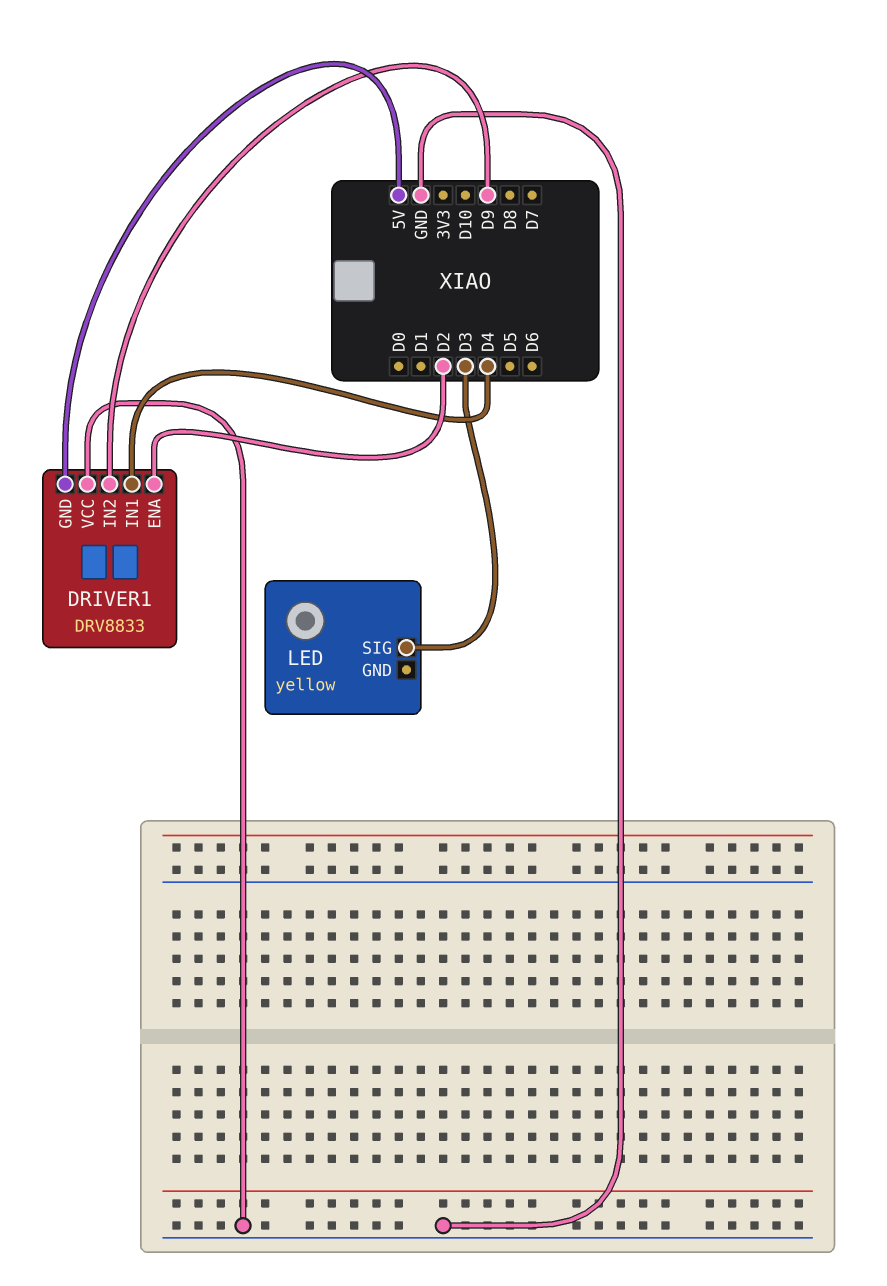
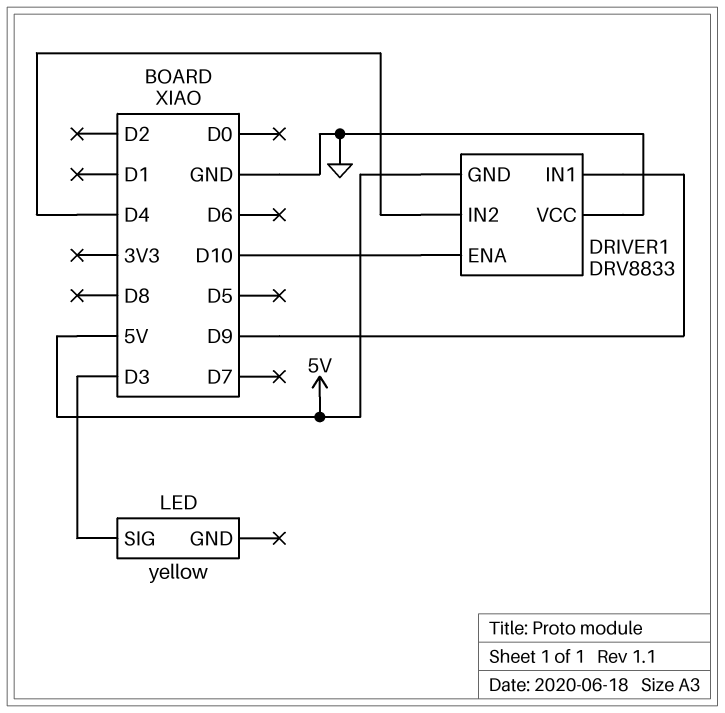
DRIVER1 pin ENA: D2 -> D10
DRIVER1 pin IN1: D4 -> D9
DRIVER1 pin IN2: D9 -> D4

